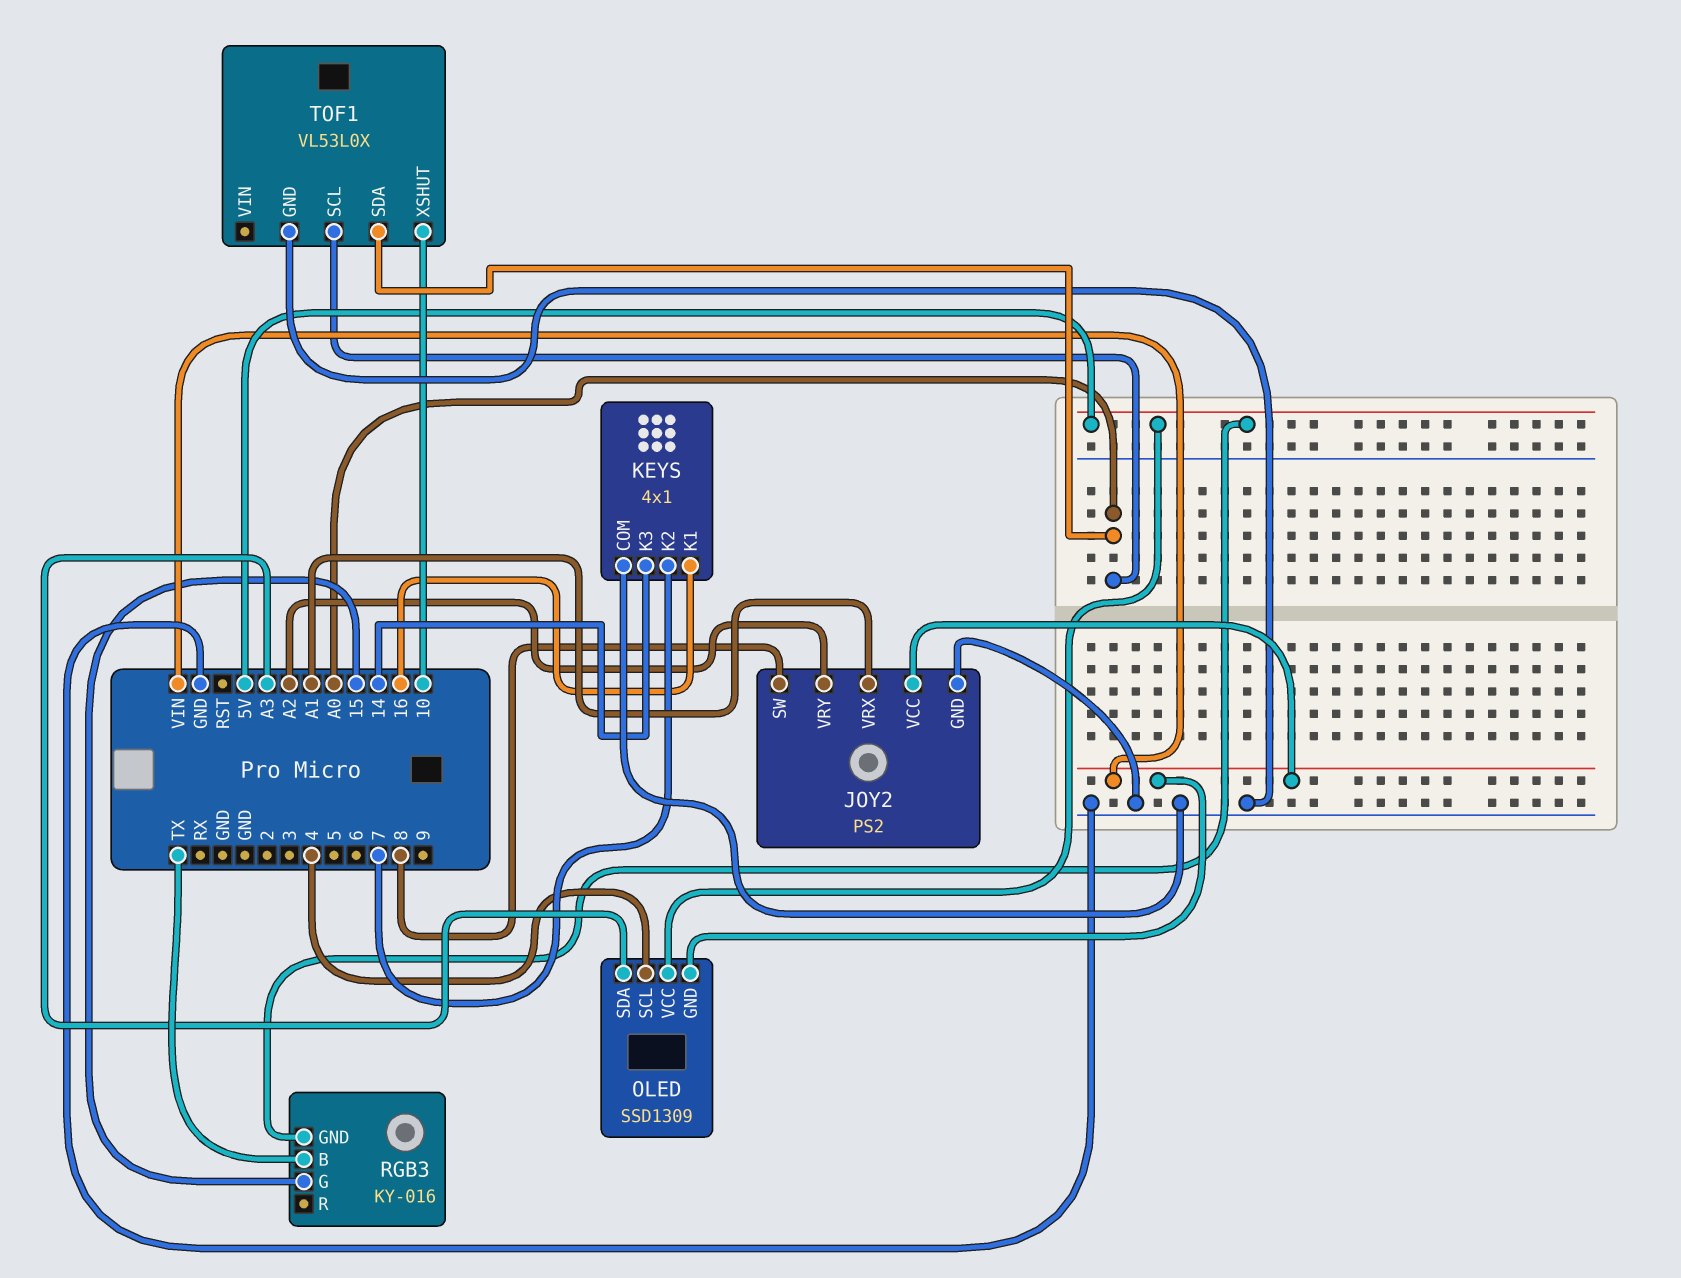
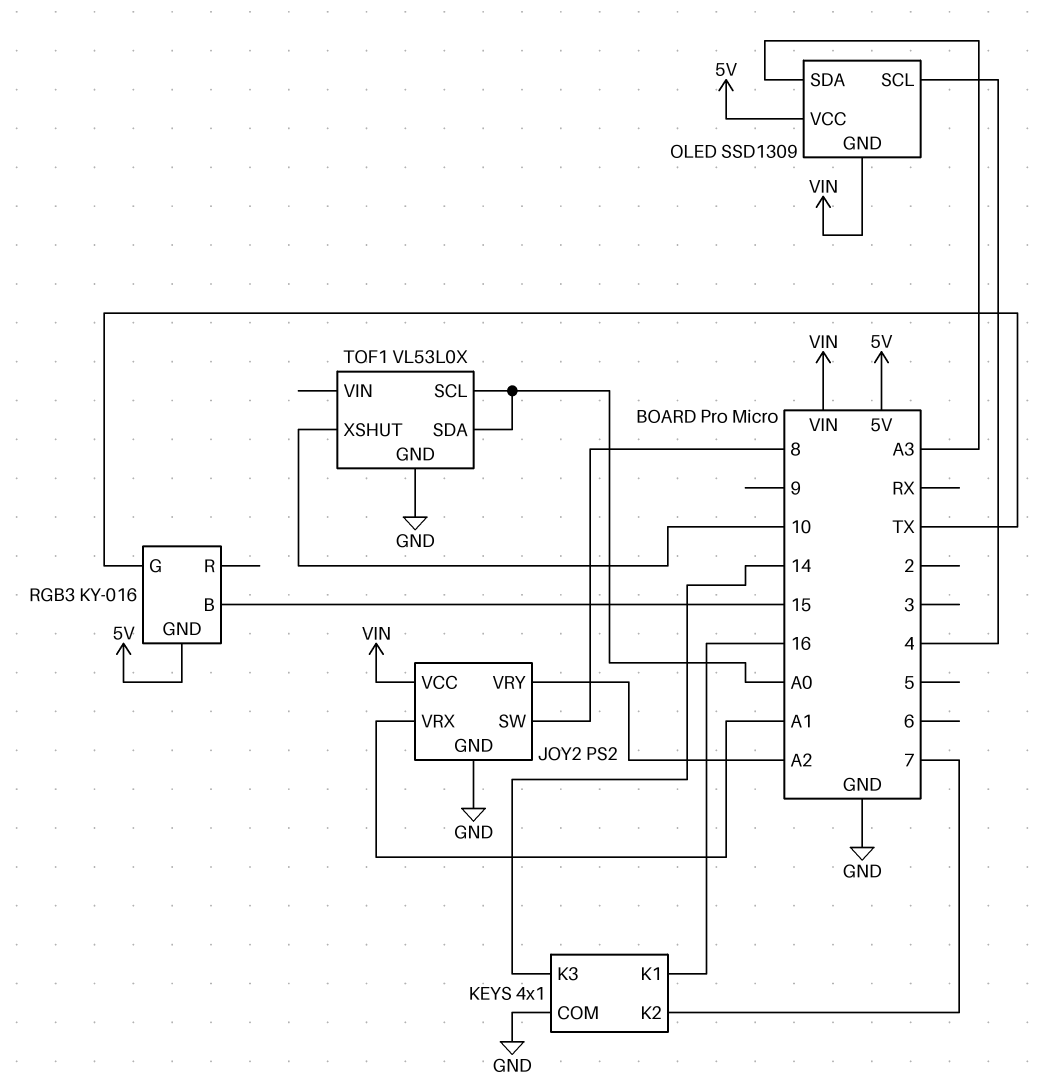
RGB3 pin B: TX -> 15
RGB3 pin G: 15 -> TX

